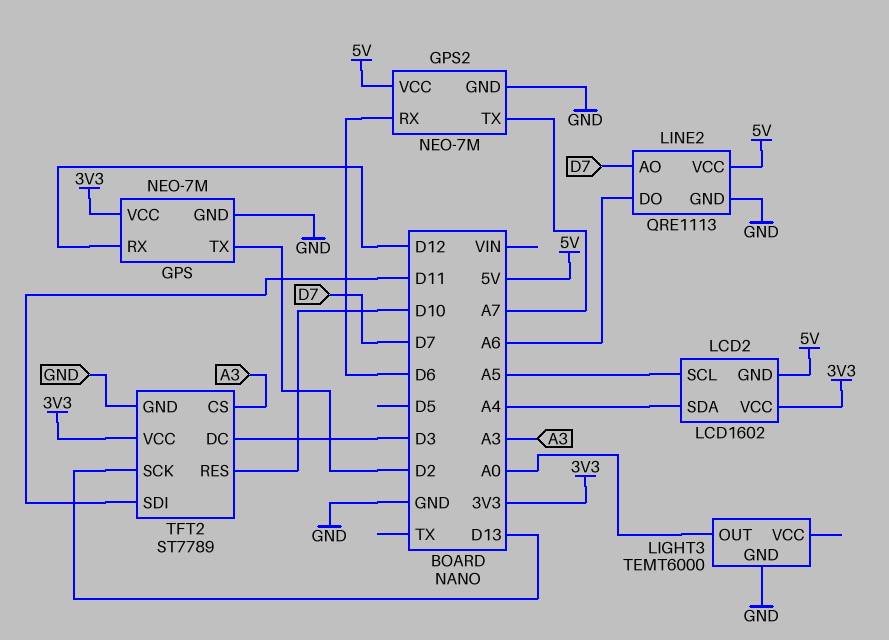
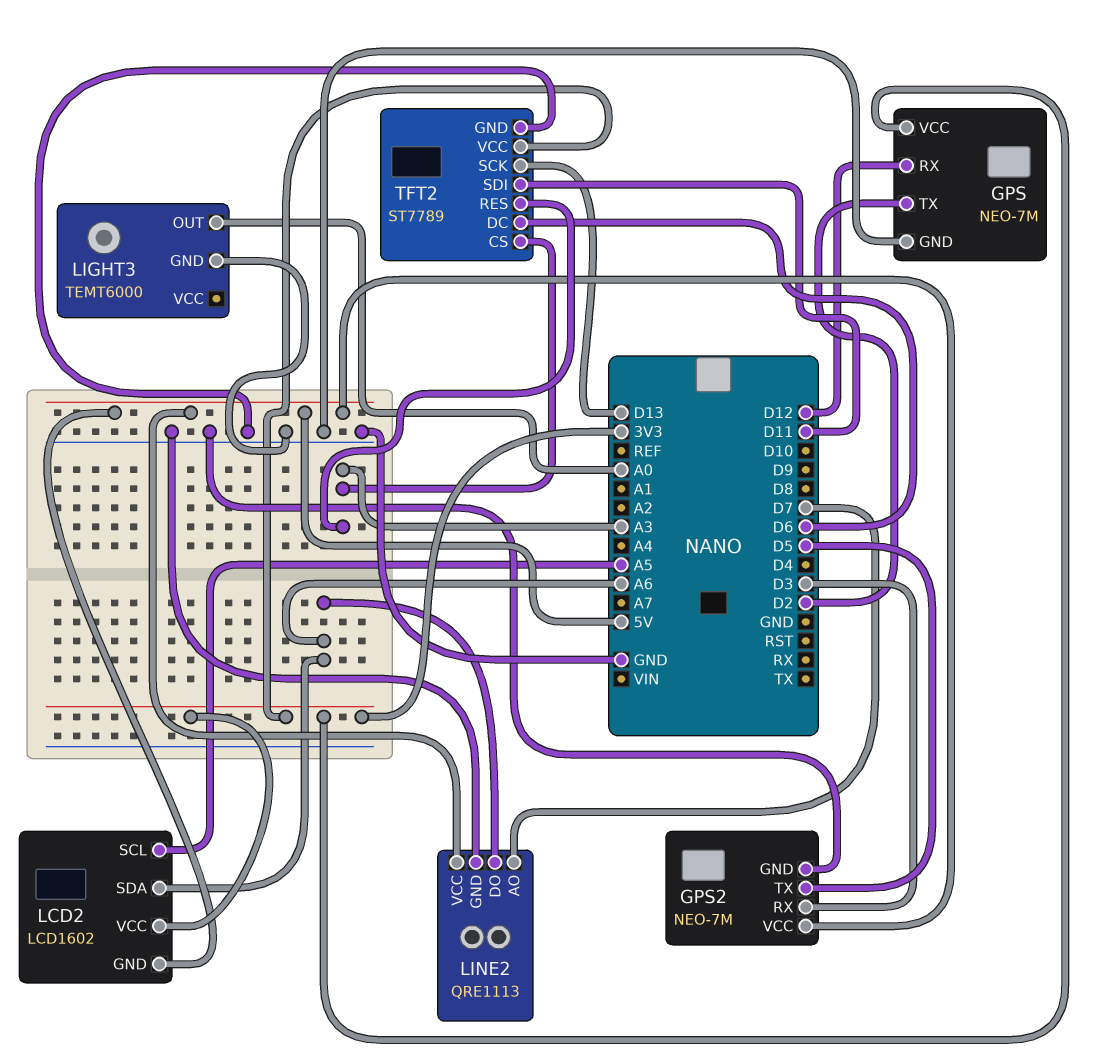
GPS2 pin RX: D6 -> D3
GPS2 pin TX: A7 -> D5
LCD2 pin SDA: A4 -> A6
TFT2 pin DC: D3 -> D6
TFT2 pin RES: D10 -> A3

